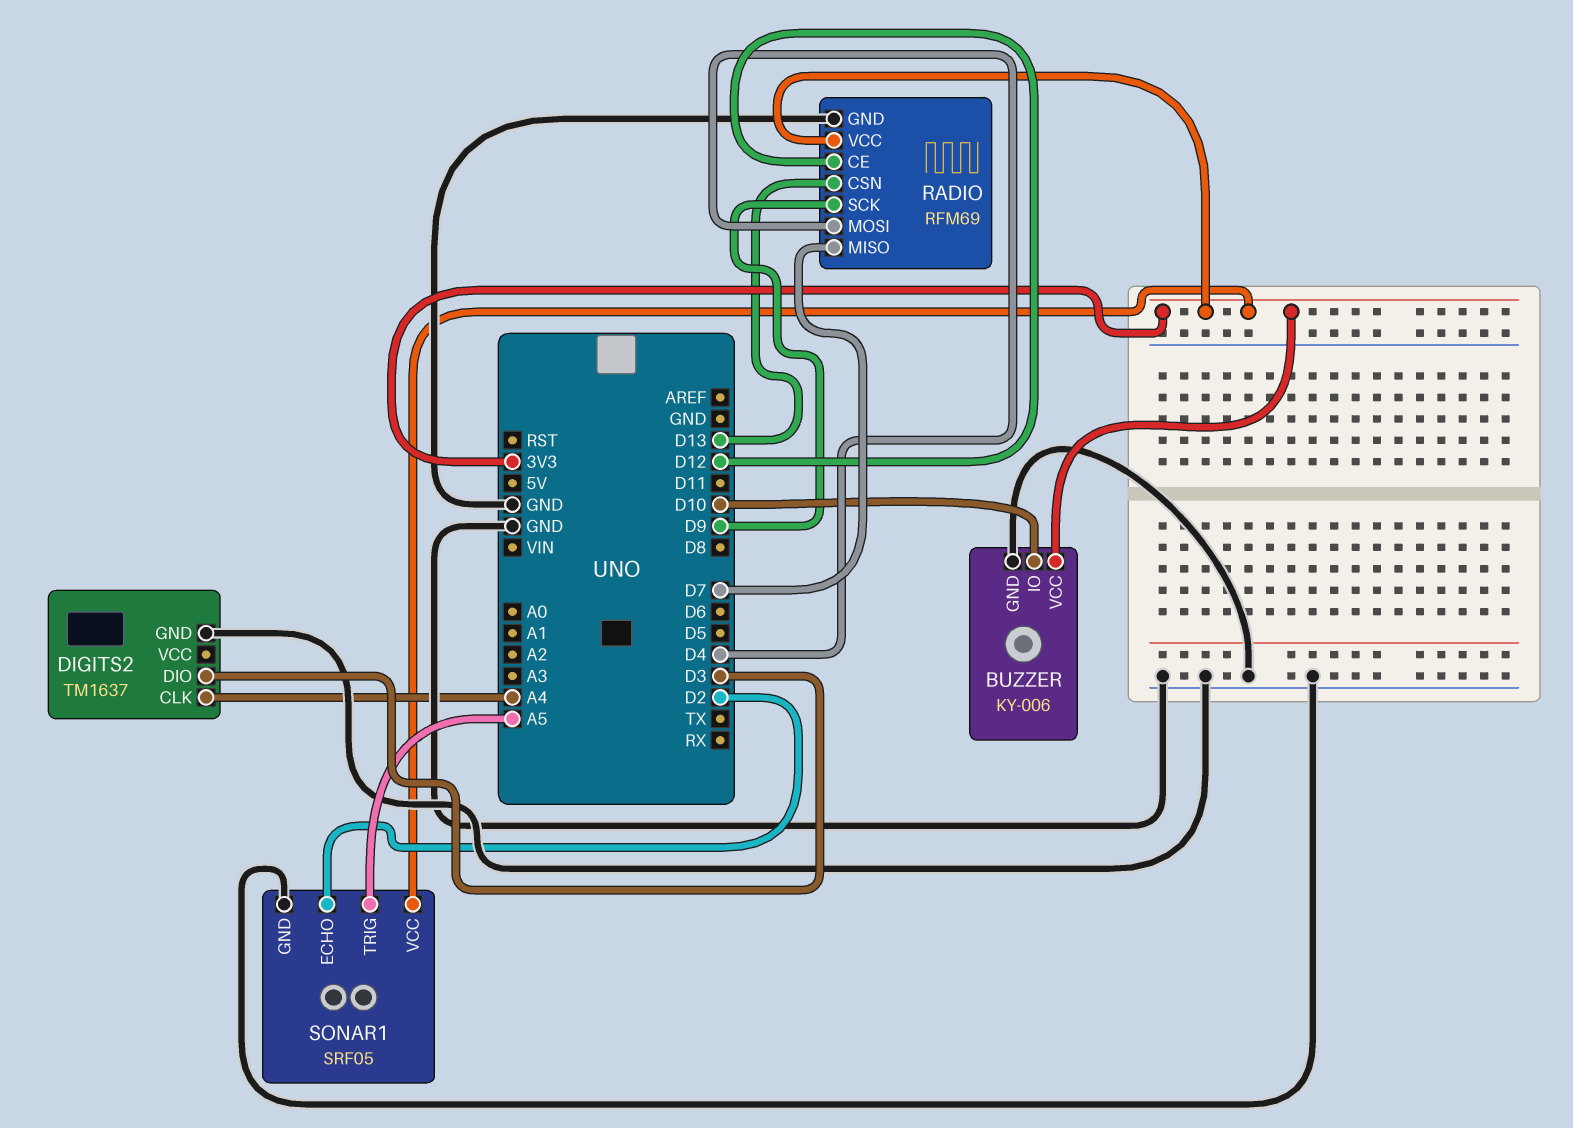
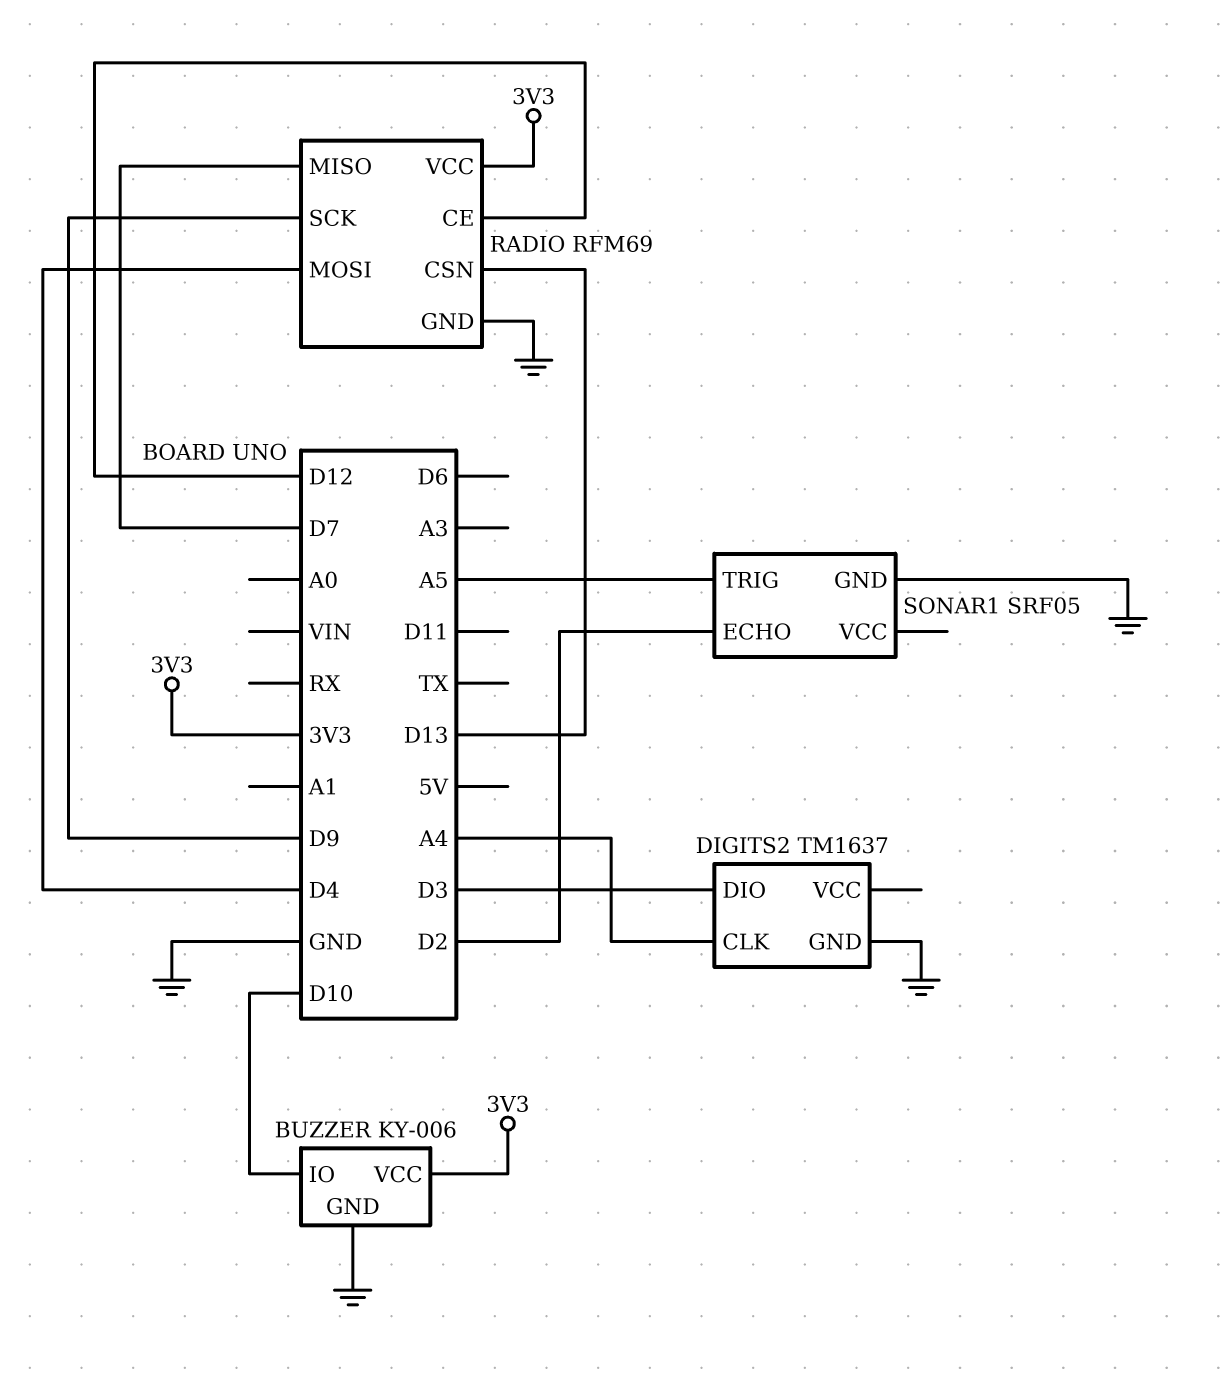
SONAR1 pin VCC: 3V3 -> none

